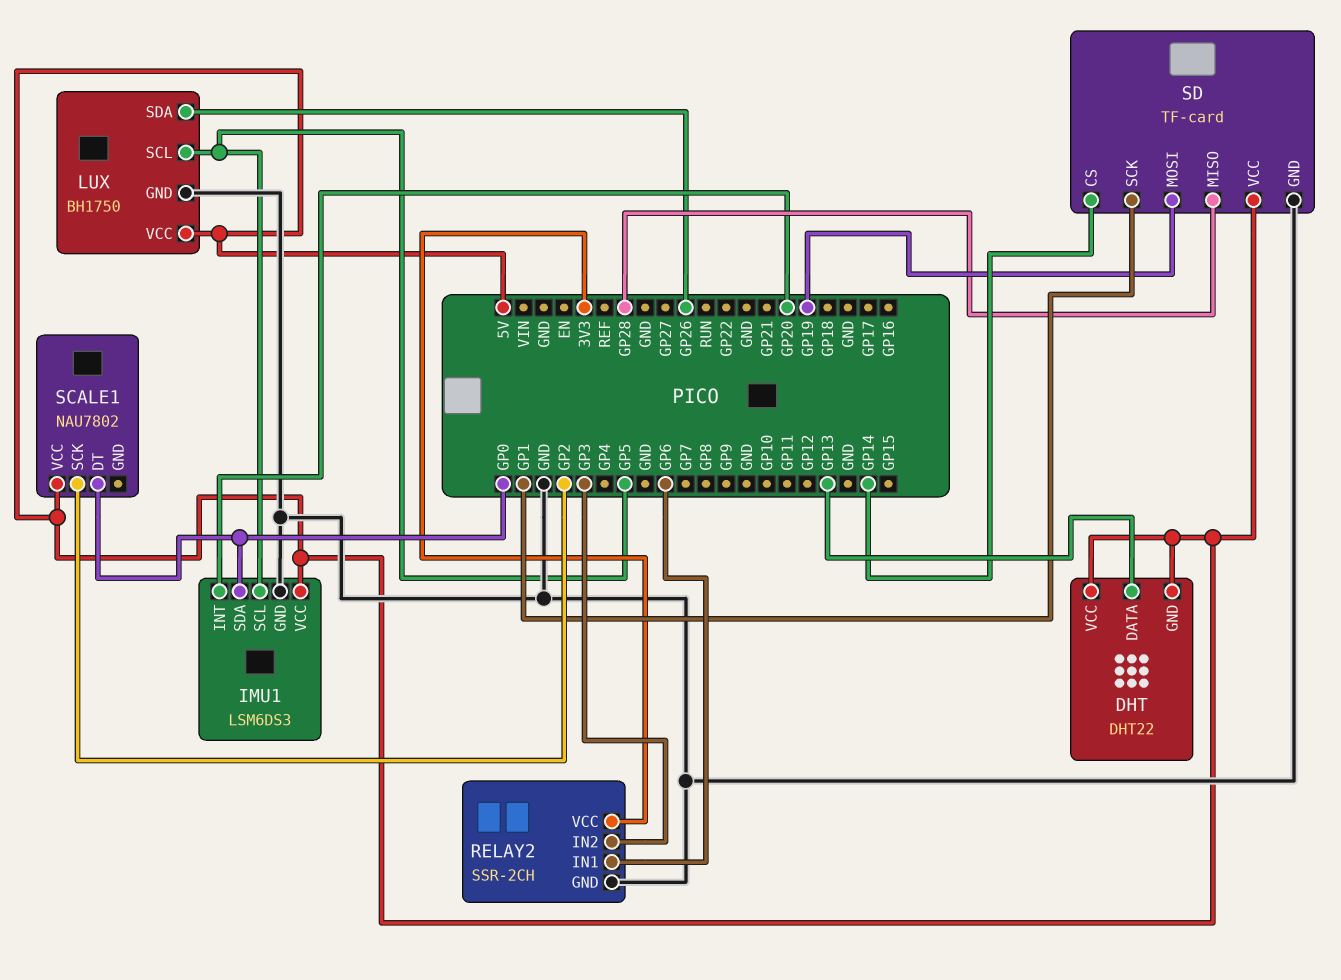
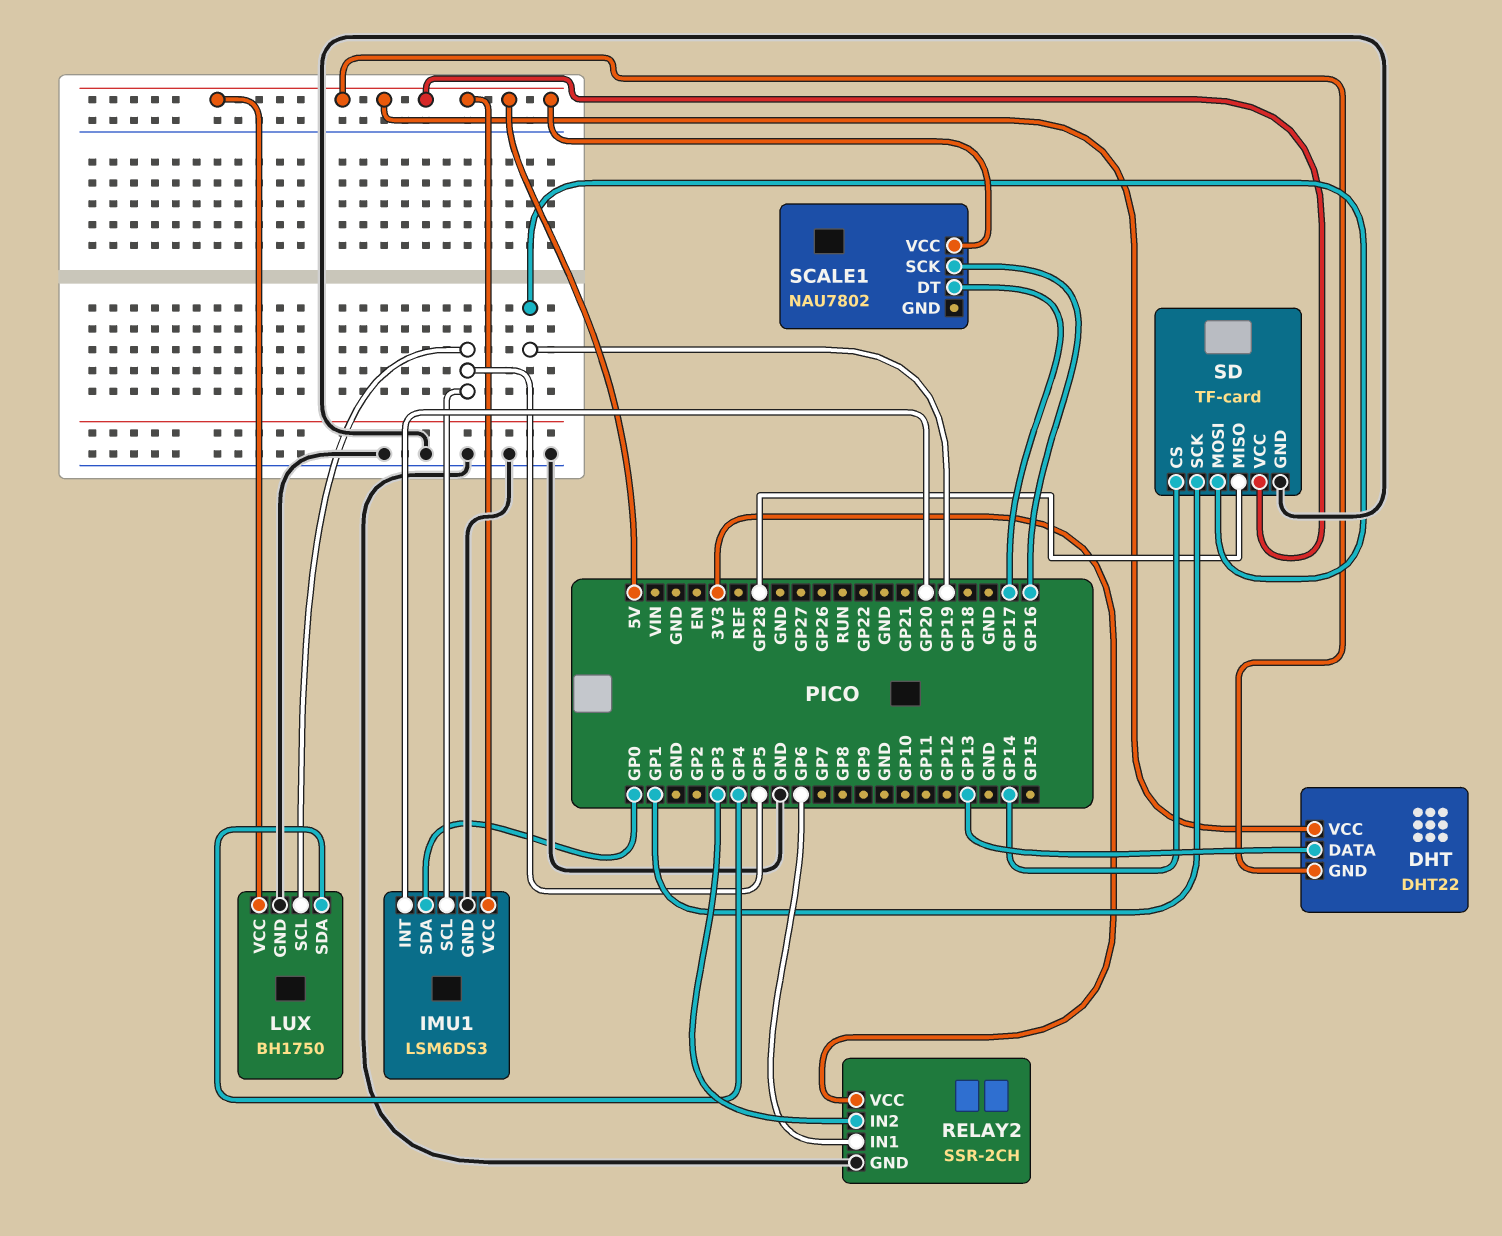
LUX pin SDA: GP26 -> GP4
SCALE1 pin DT: GP0 -> GP17
SCALE1 pin SCK: GP2 -> GP16

